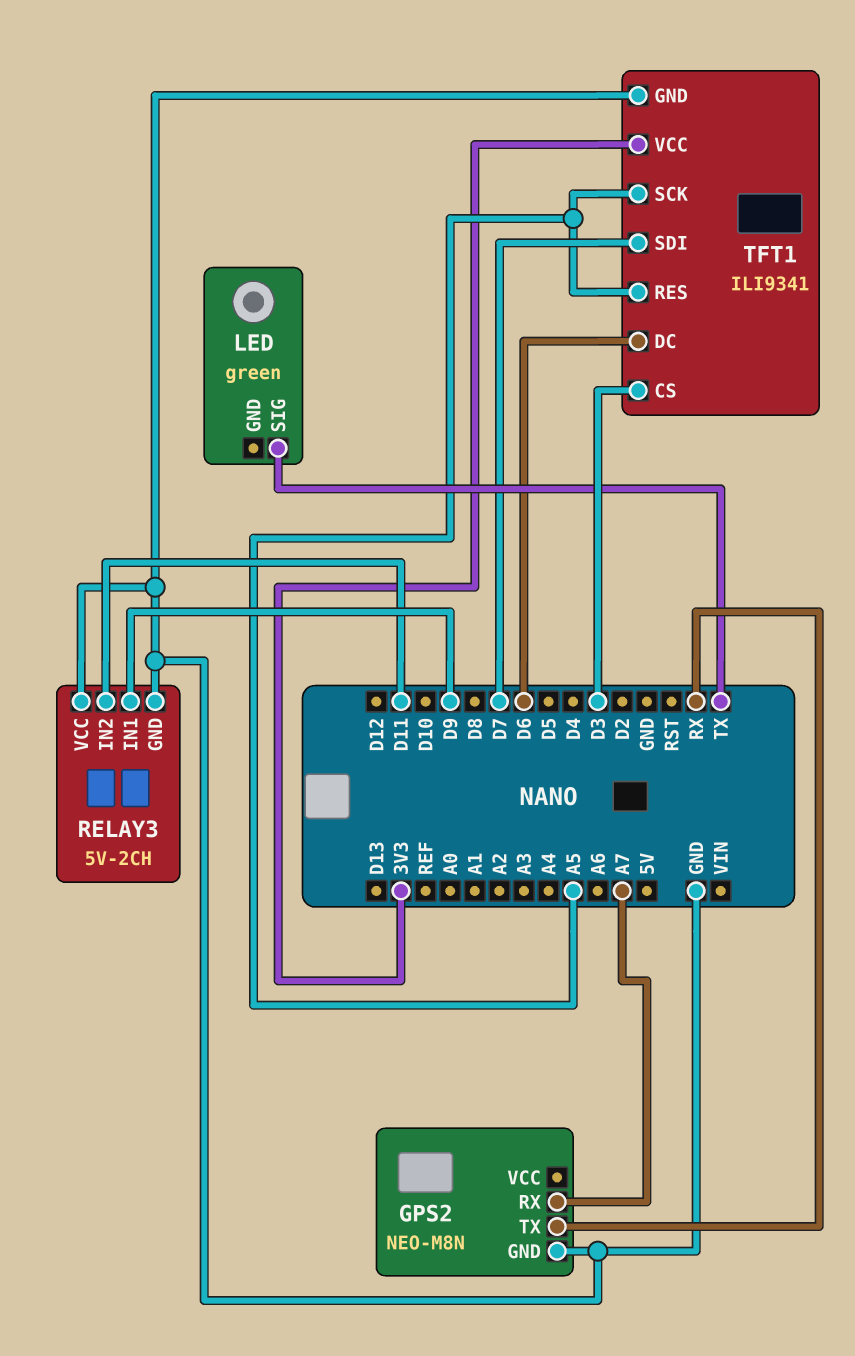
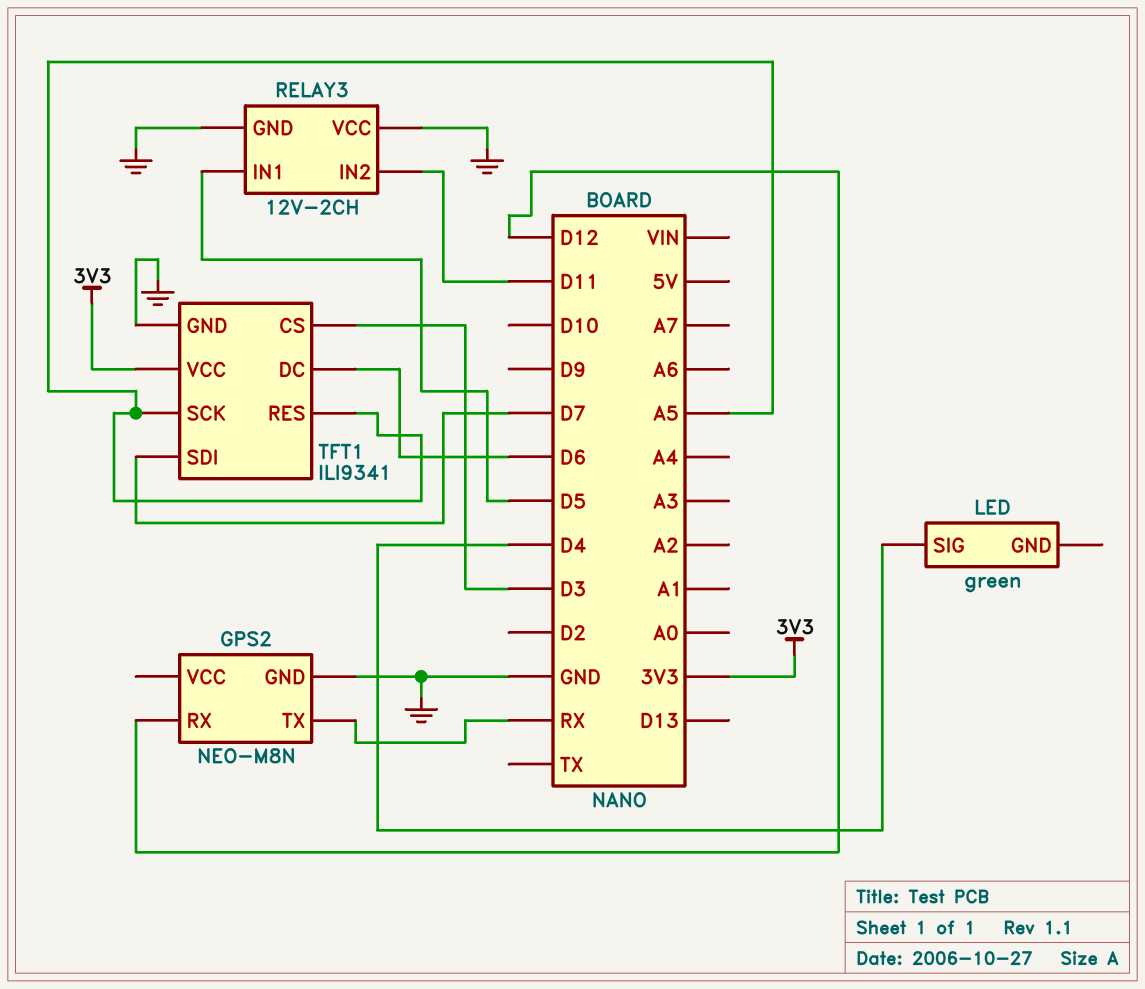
GPS2 pin RX: A7 -> D12
LED pin SIG: TX -> D4
RELAY3: 5V-2CH -> 12V-2CH
RELAY3 pin IN1: D9 -> D5

